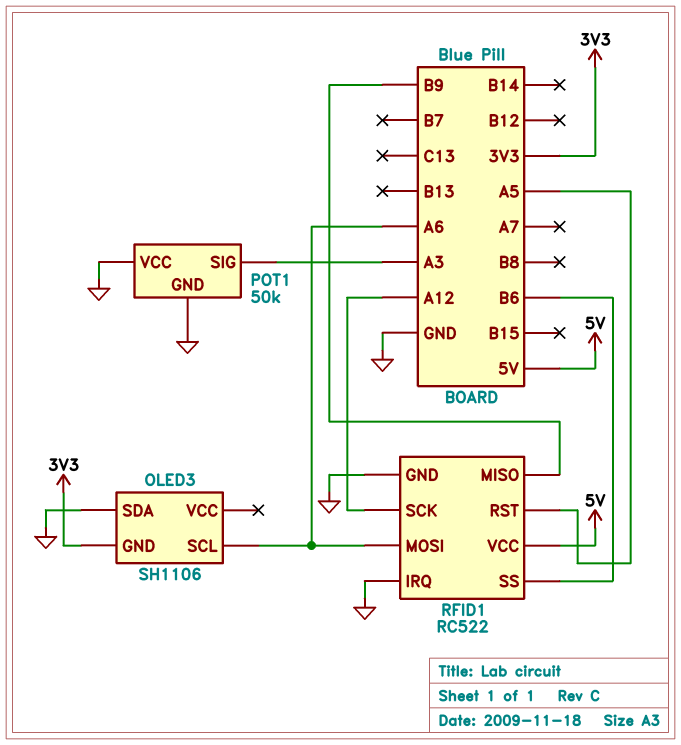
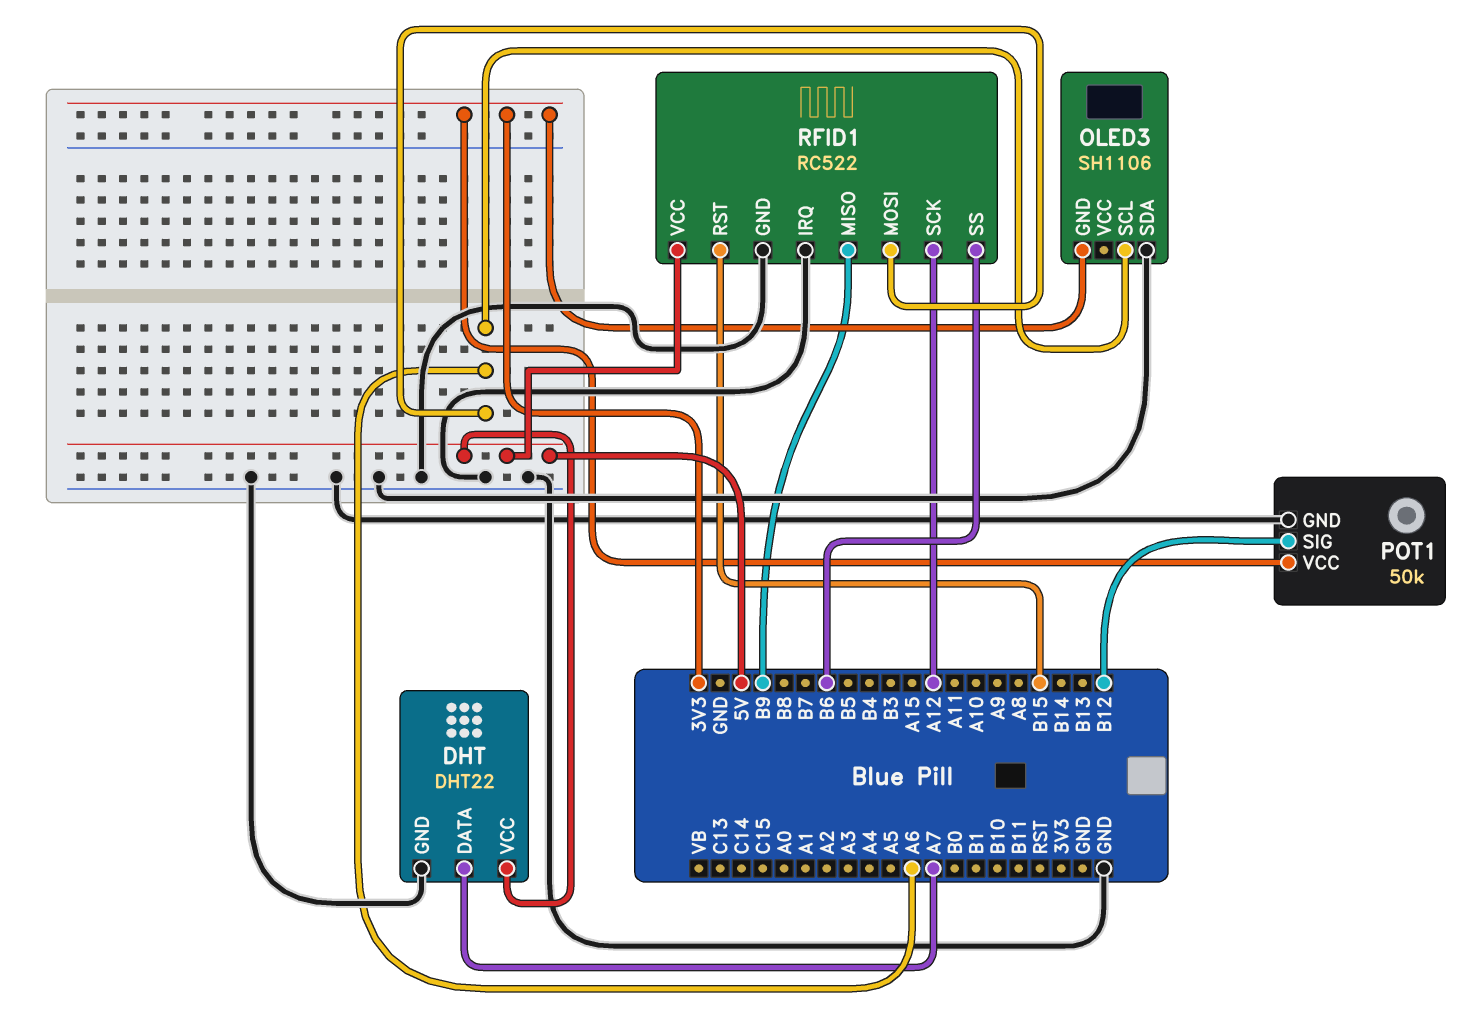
DHT: none -> DHT22
DHT pin DATA: none -> A7
DHT pin GND: none -> GND
DHT pin VCC: none -> 5V
POT1 pin SIG: A3 -> B12
POT1 pin VCC: GND -> 3V3
RFID1 pin RST: A5 -> B15

